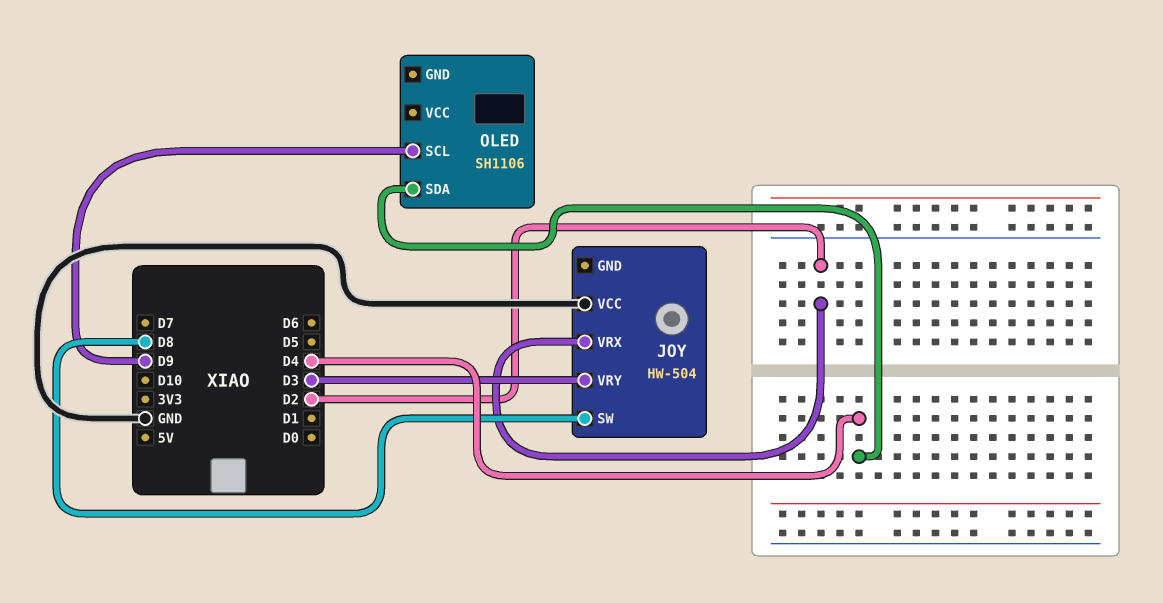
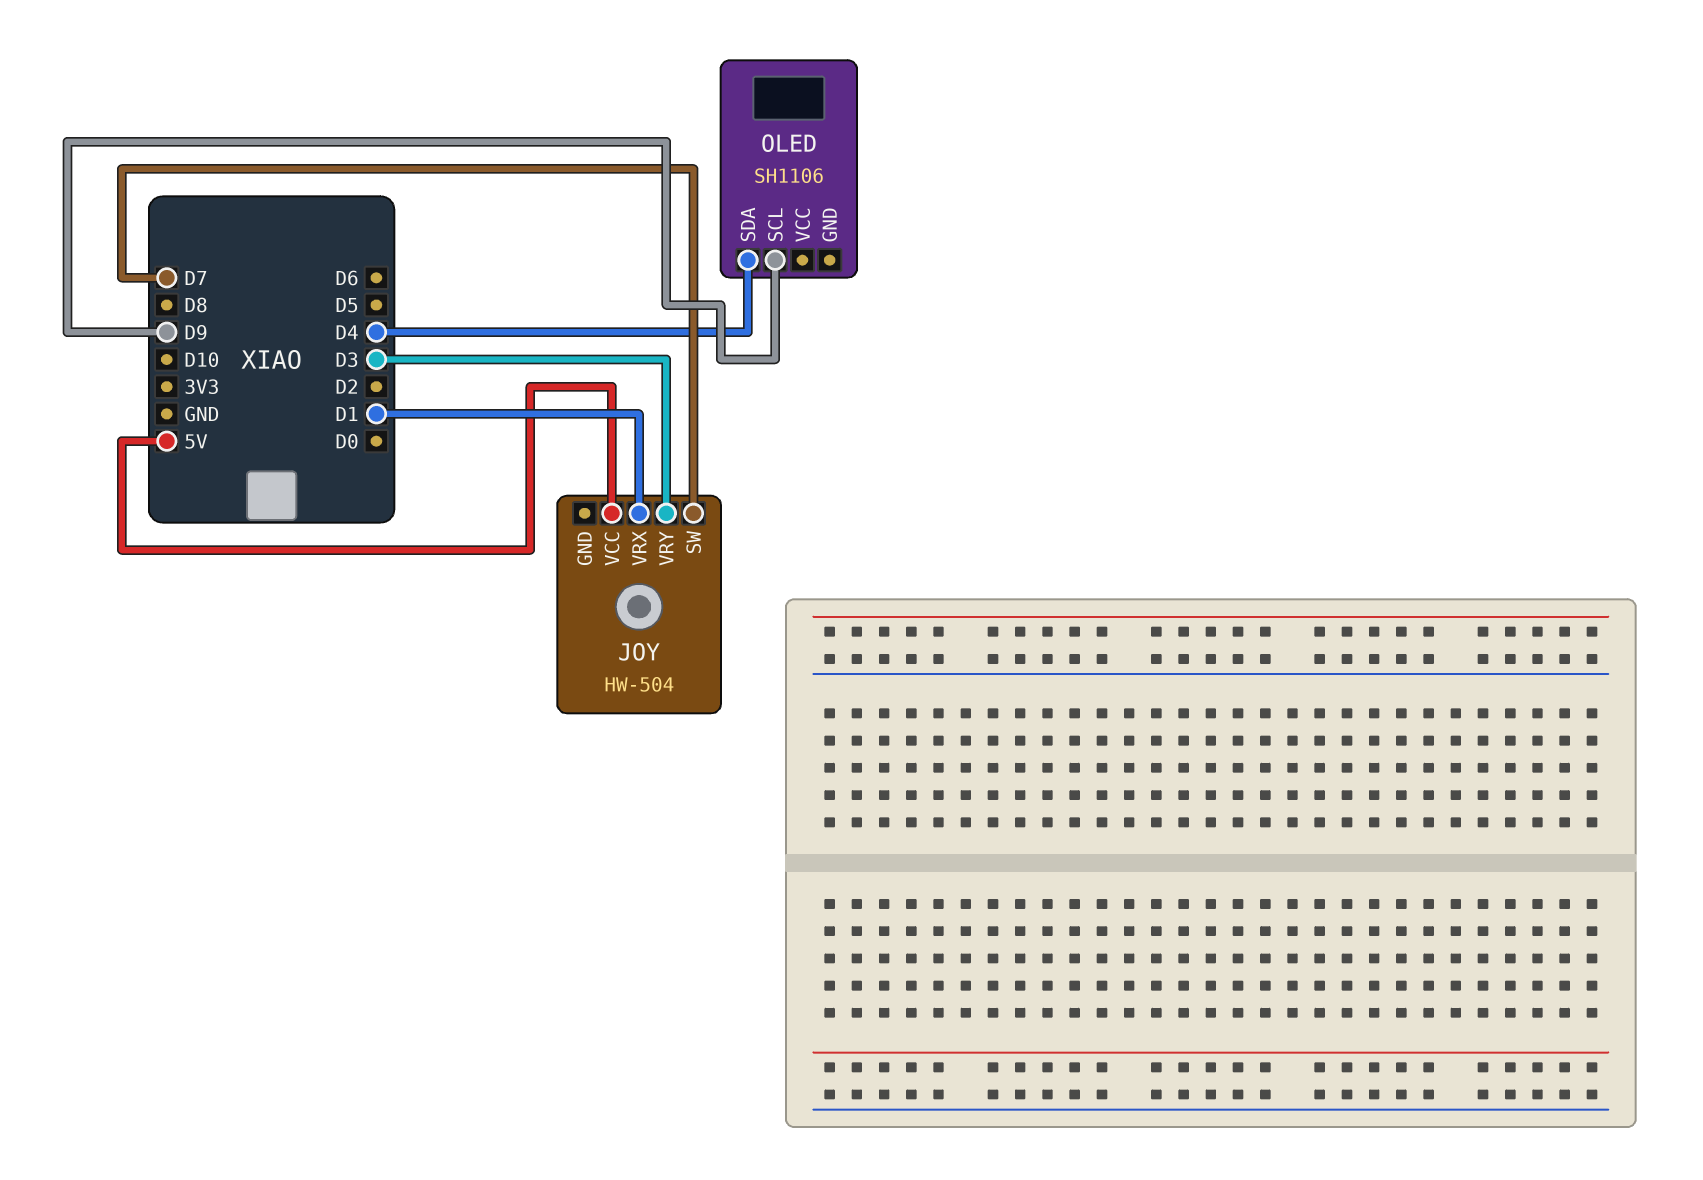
JOY pin SW: D8 -> D7
JOY pin VCC: GND -> 5V
JOY pin VRX: D2 -> D1

